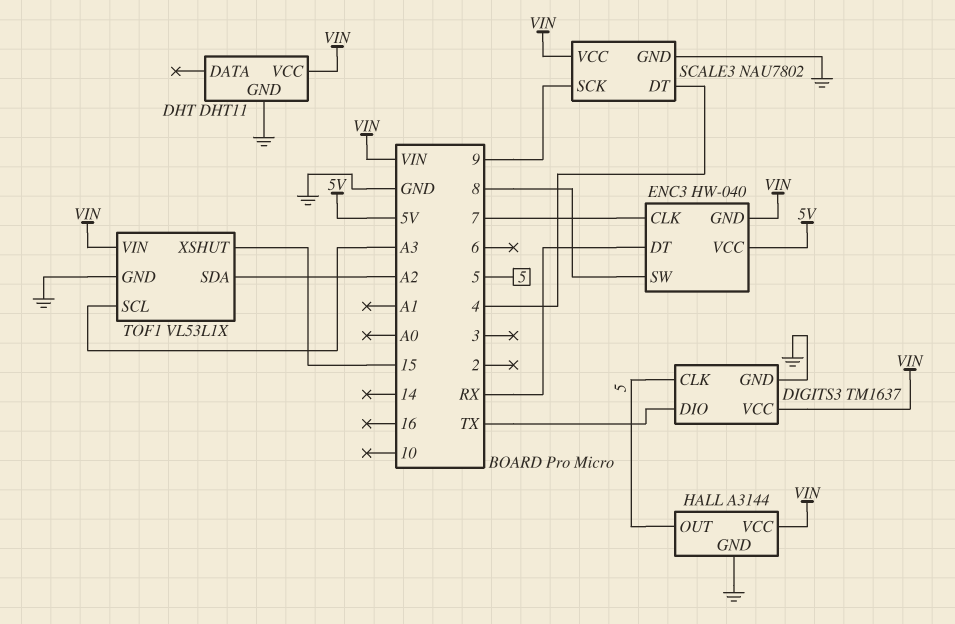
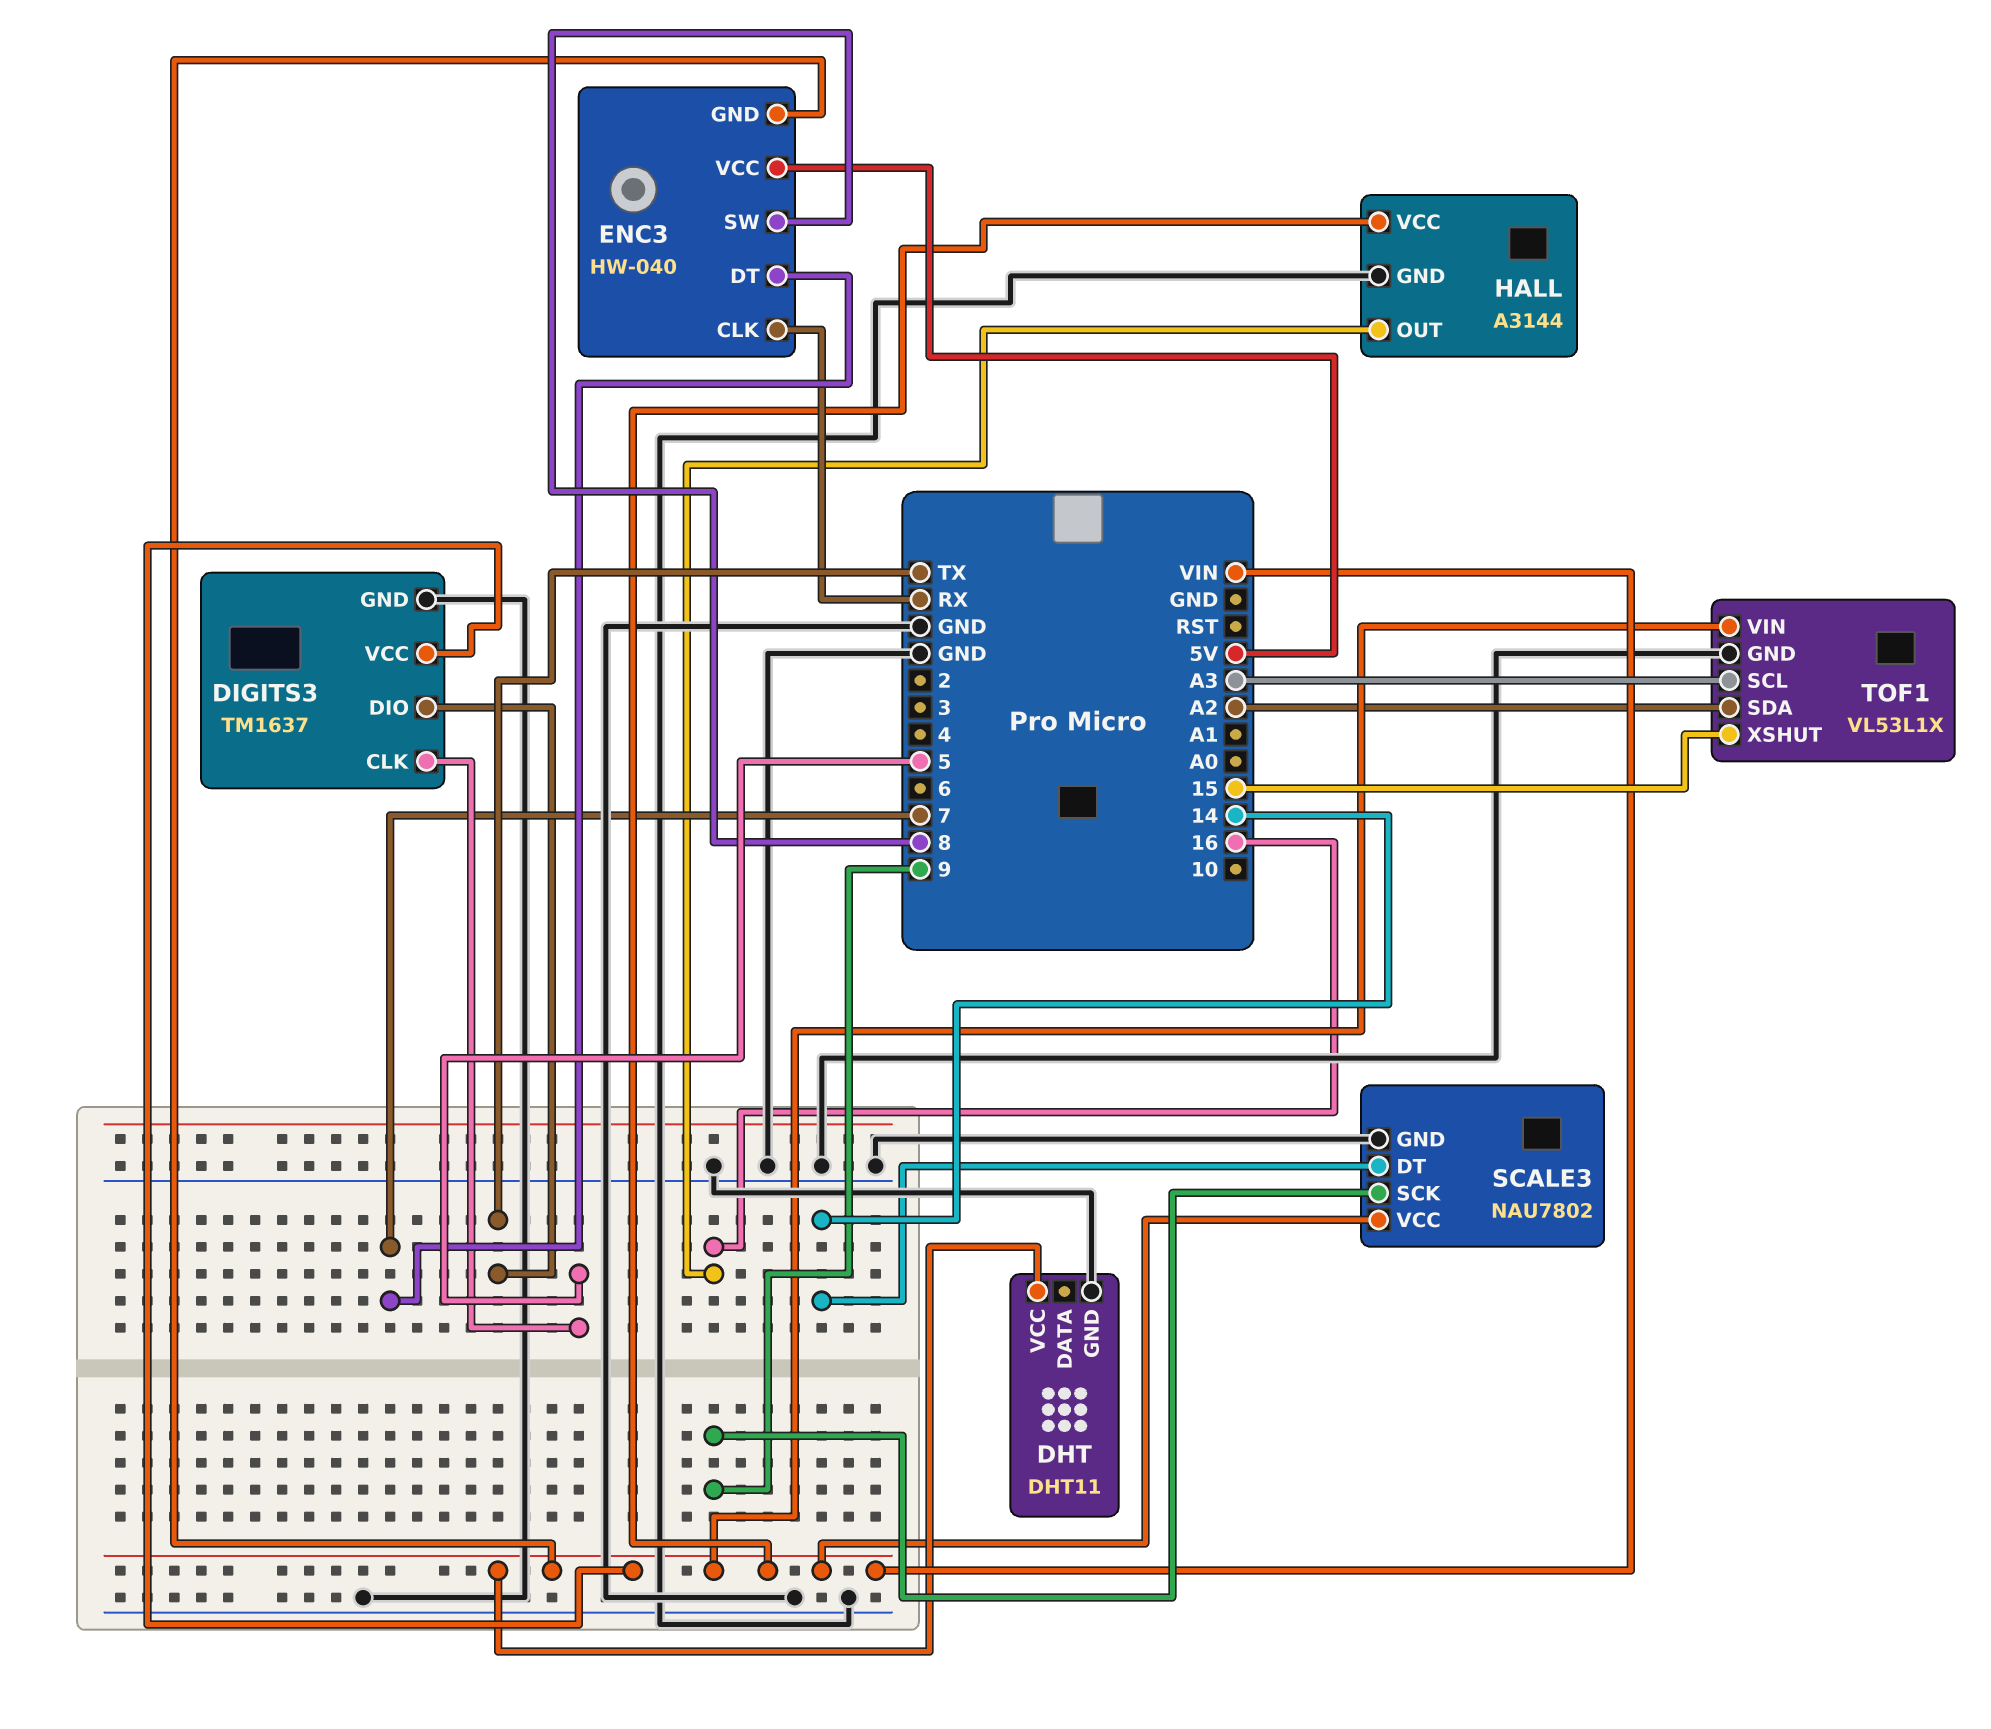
ENC3 pin CLK: 7 -> RX
ENC3 pin DT: RX -> 7
HALL pin OUT: 5 -> 16
SCALE3 pin DT: 4 -> 14

